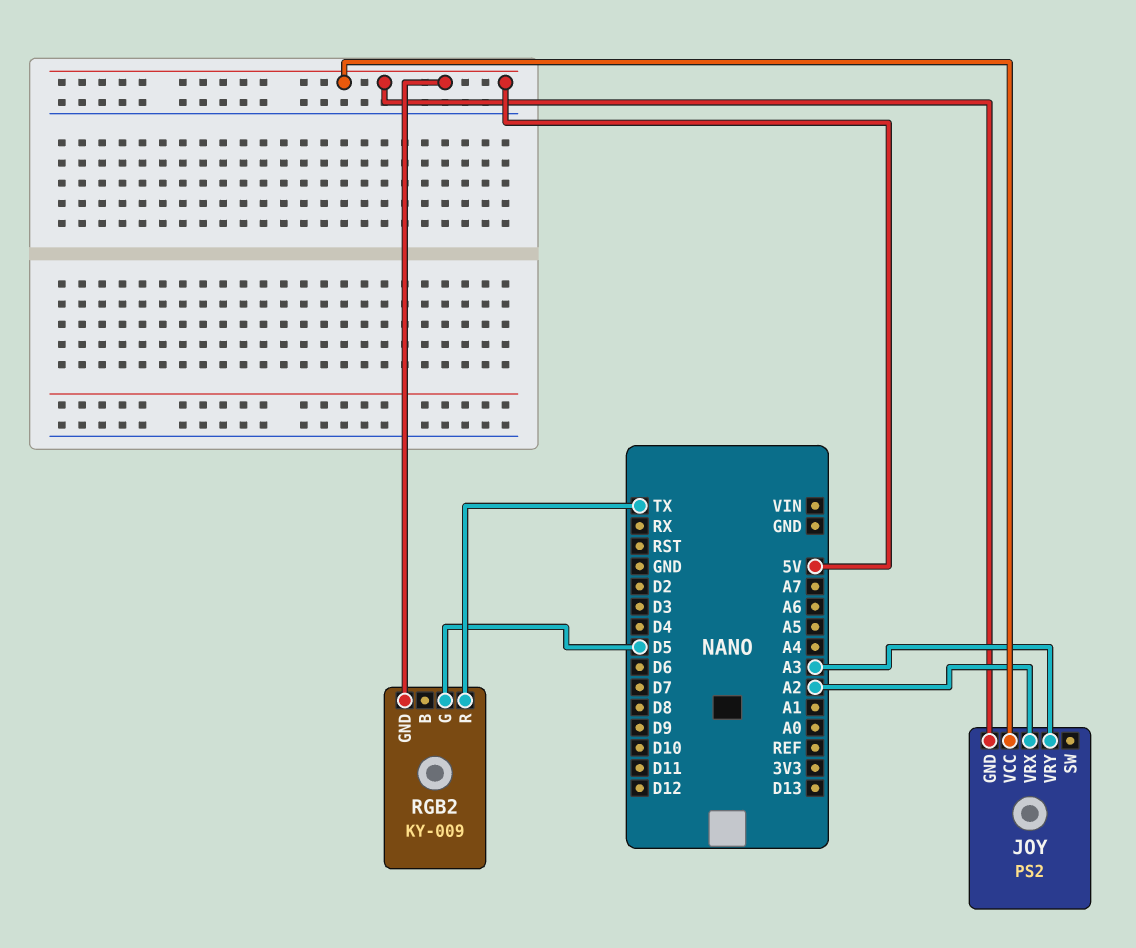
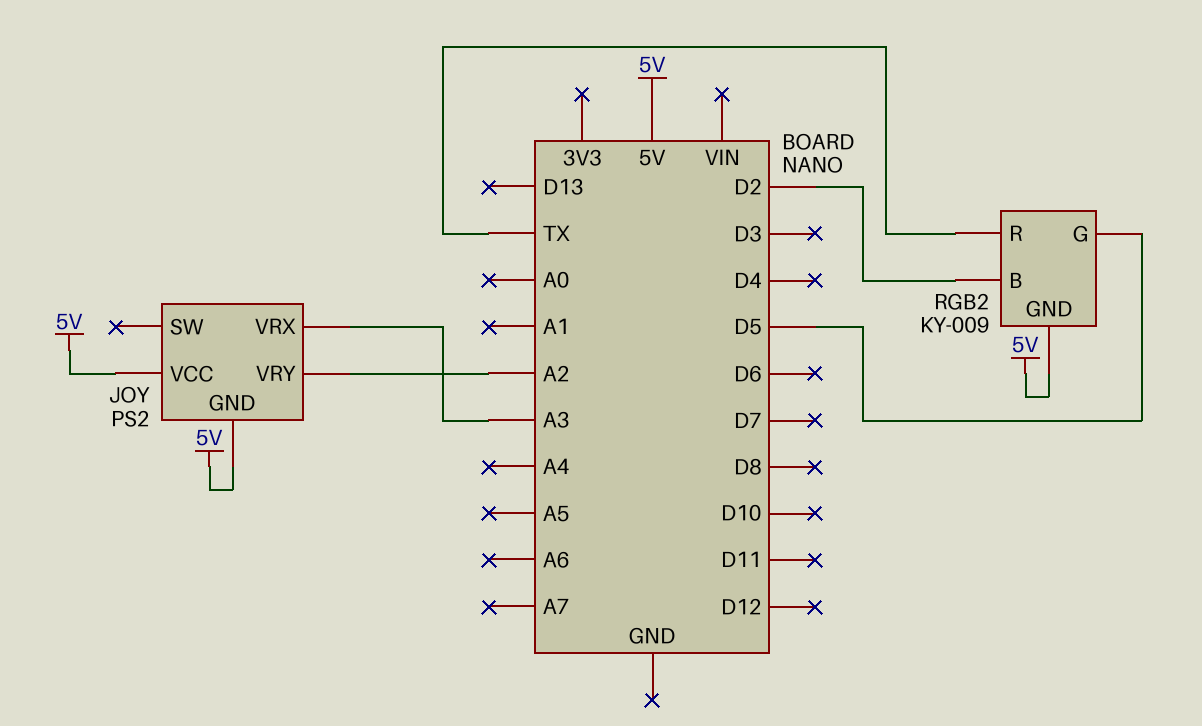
JOY pin VRX: A2 -> A3
JOY pin VRY: A3 -> A2
RGB2 pin B: none -> D2

